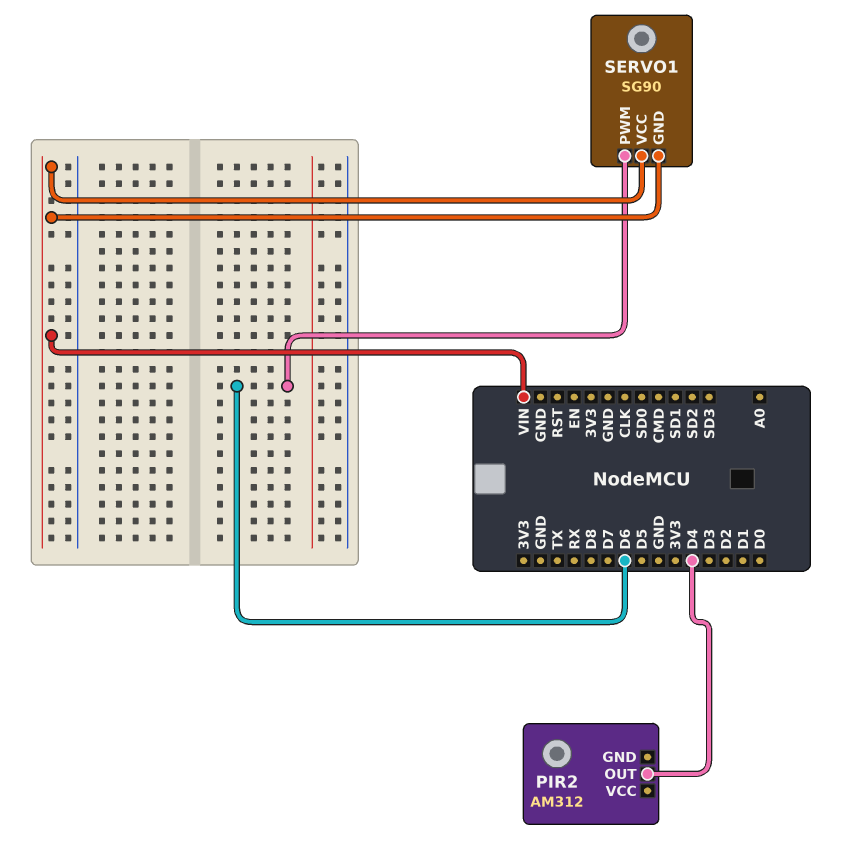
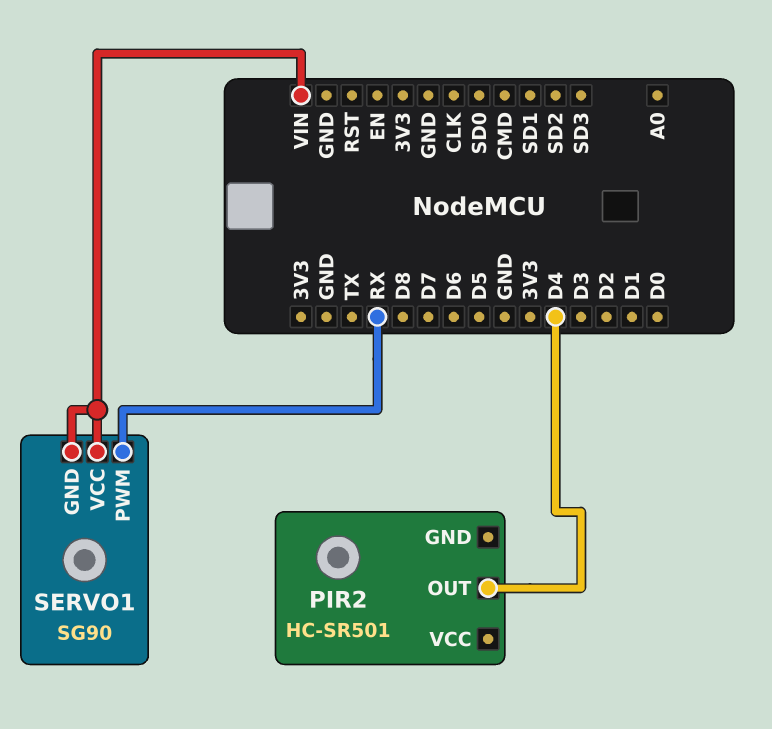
PIR2: AM312 -> HC-SR501
SERVO1 pin PWM: D6 -> RX

